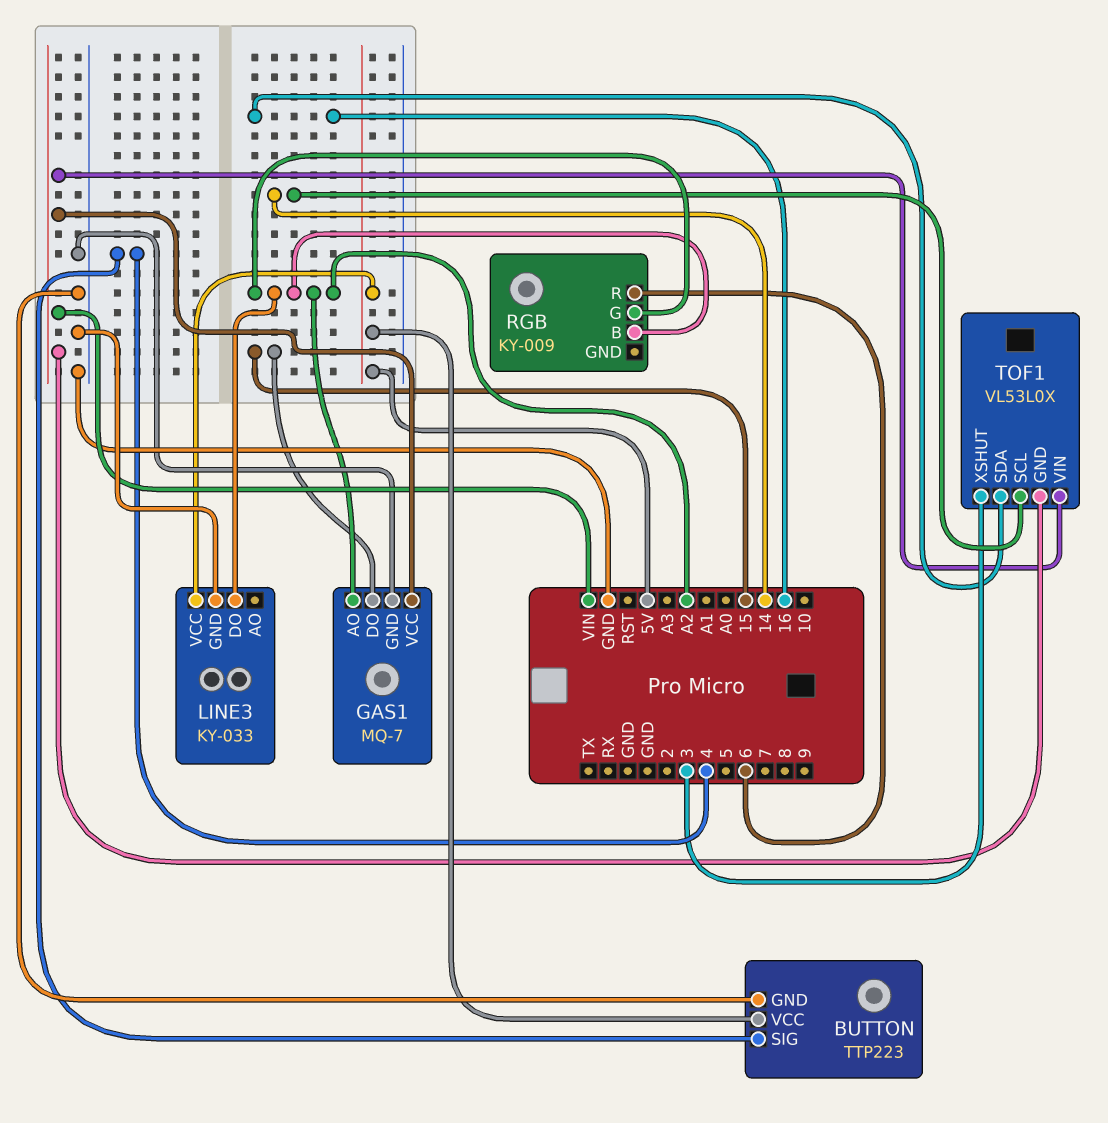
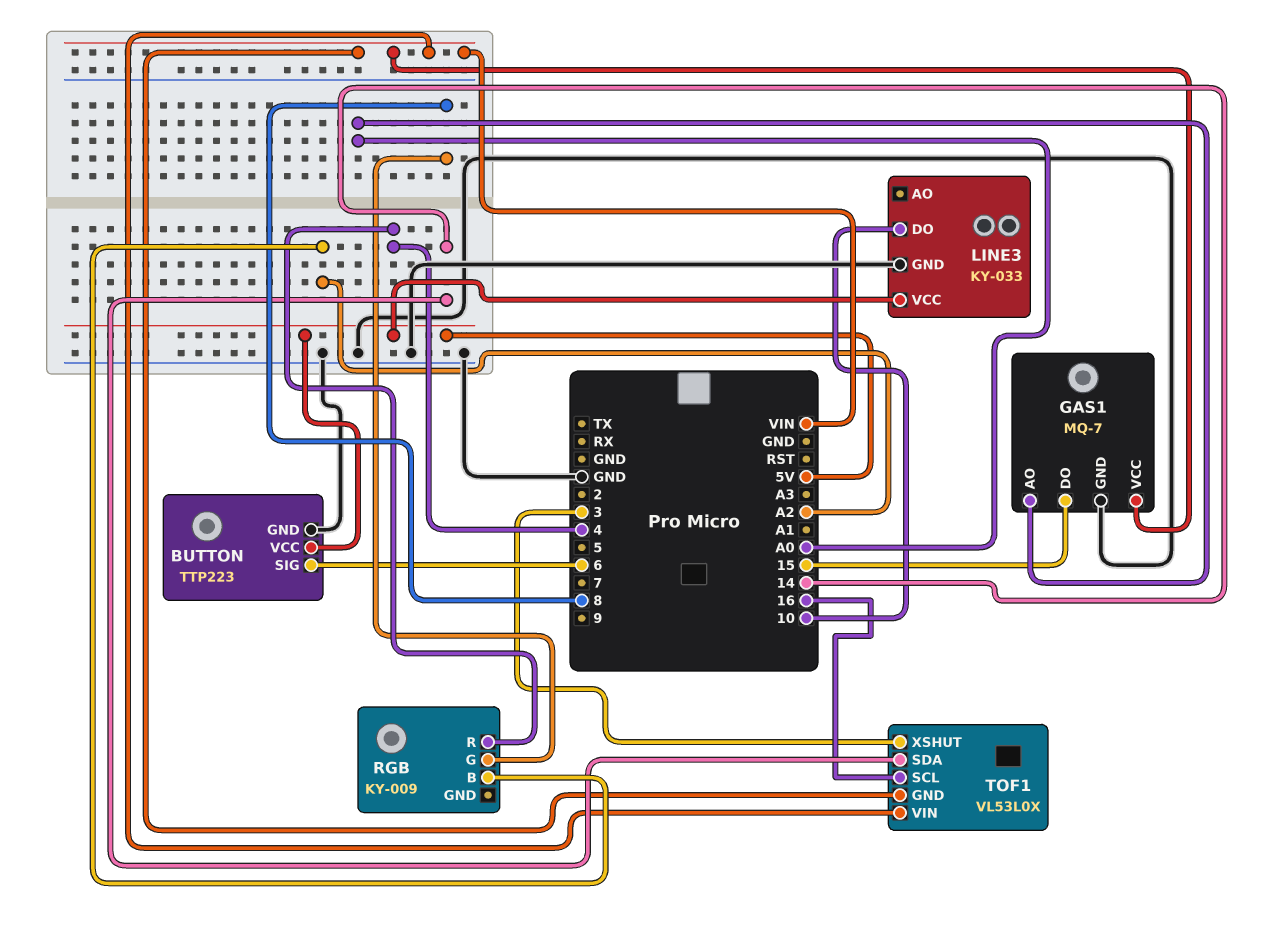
BUTTON pin SIG: 4 -> 6
GAS1 pin AO: A2 -> A0
LINE3 pin DO: A2 -> 10
RGB pin G: A2 -> 8
RGB pin R: 6 -> 4
TOF1 pin SCL: 14 -> 16
TOF1 pin SDA: 16 -> 14

